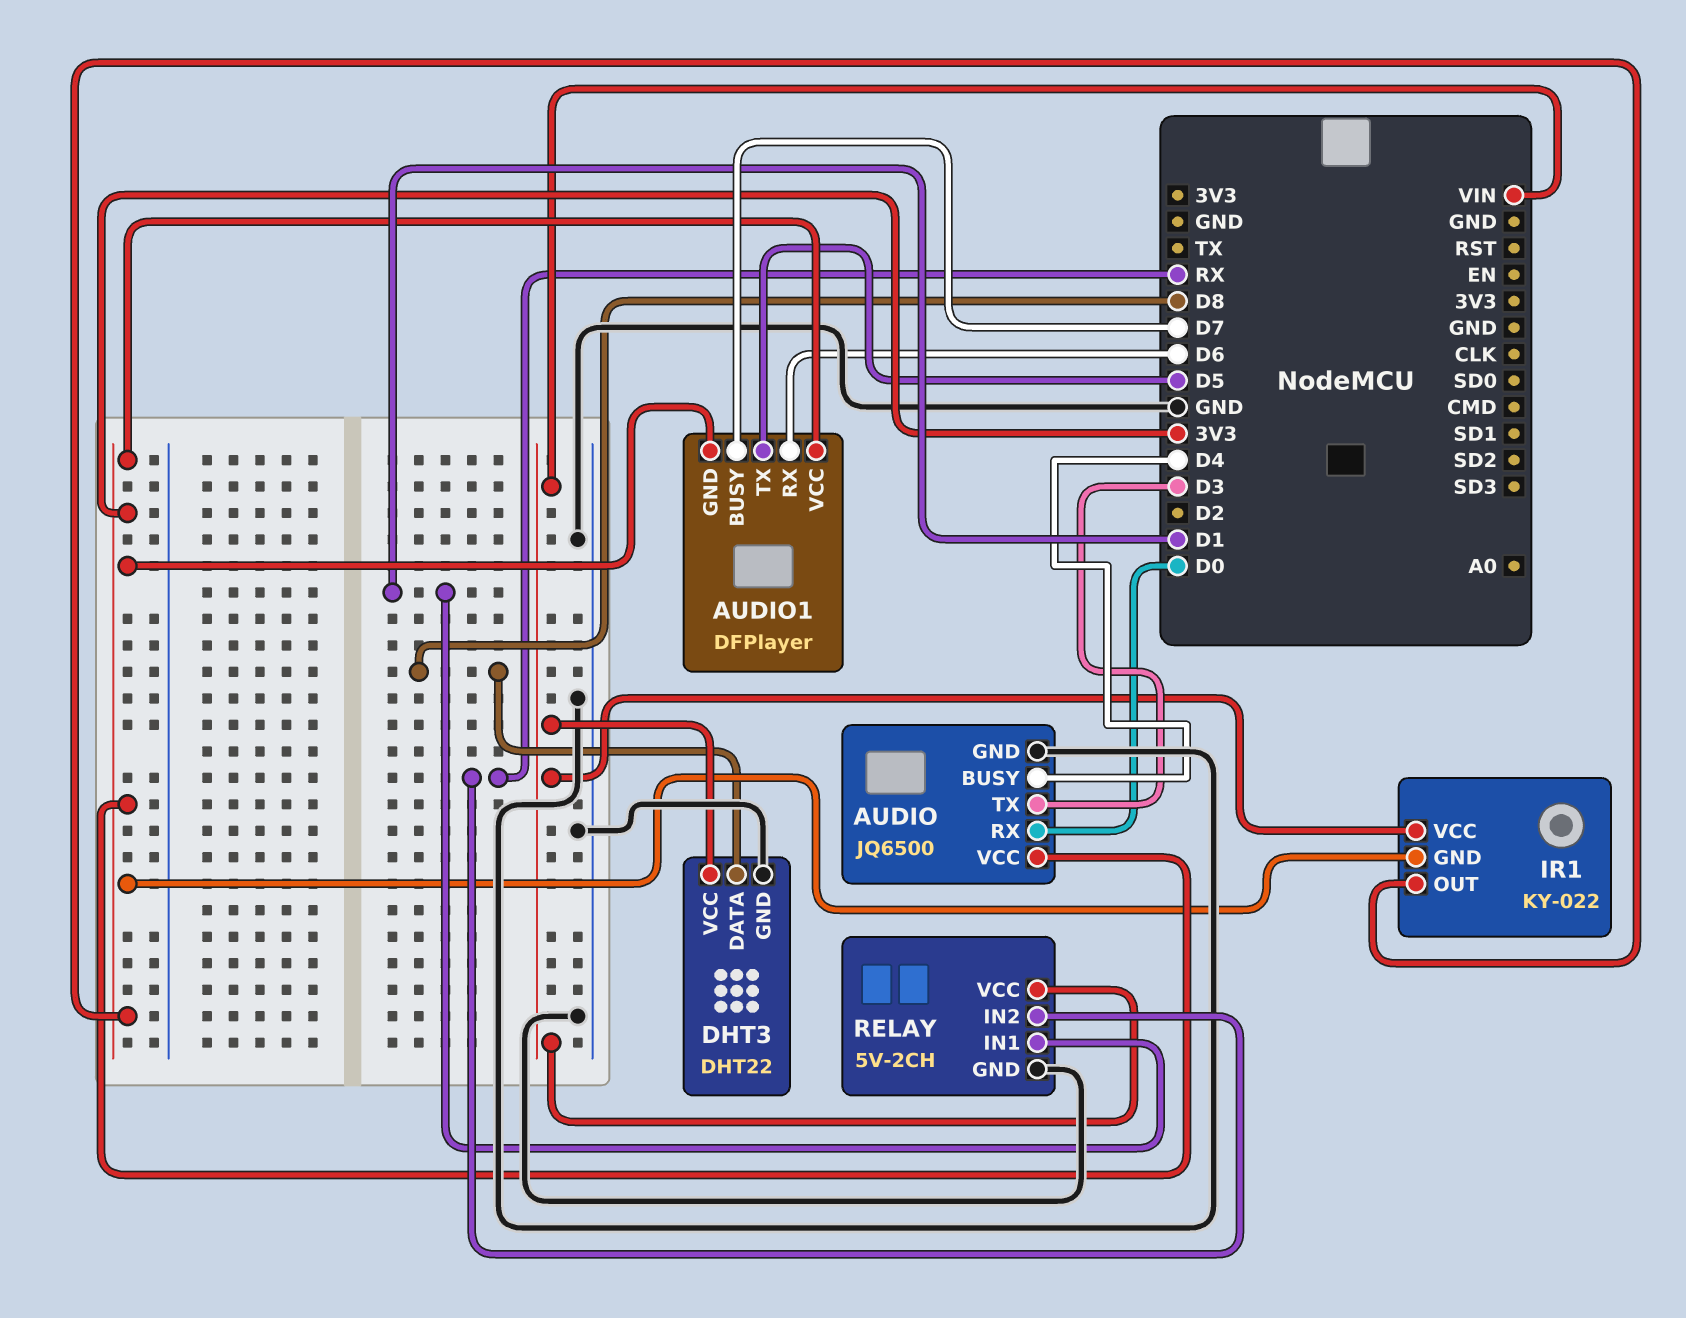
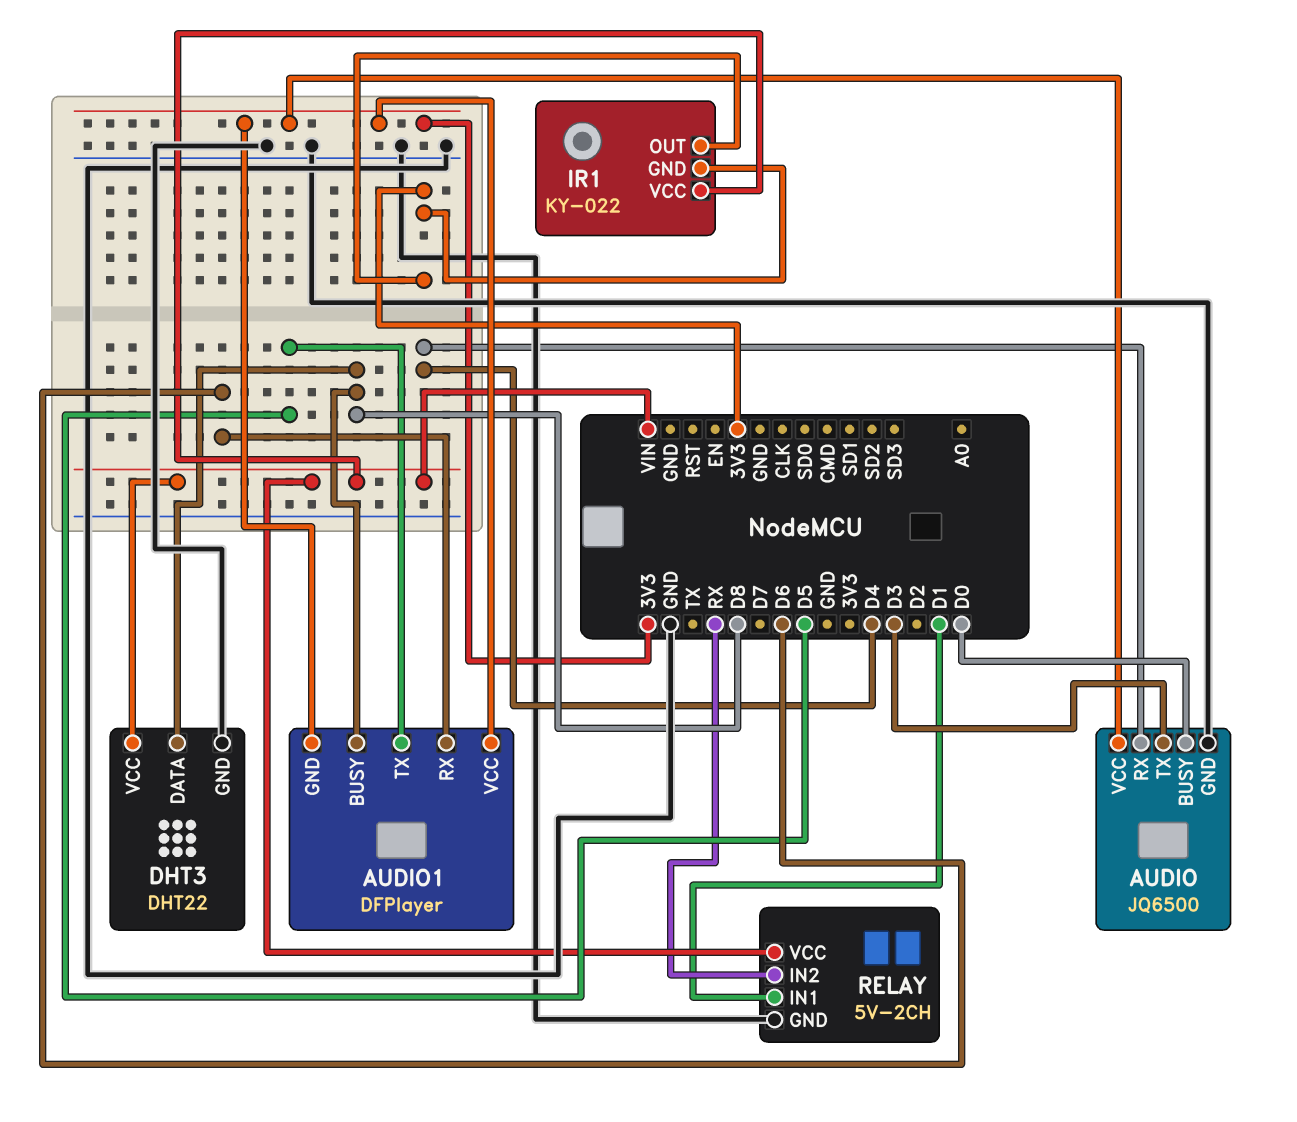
AUDIO pin BUSY: D4 -> D0
AUDIO pin RX: D0 -> D4
AUDIO1 pin BUSY: D7 -> D8

